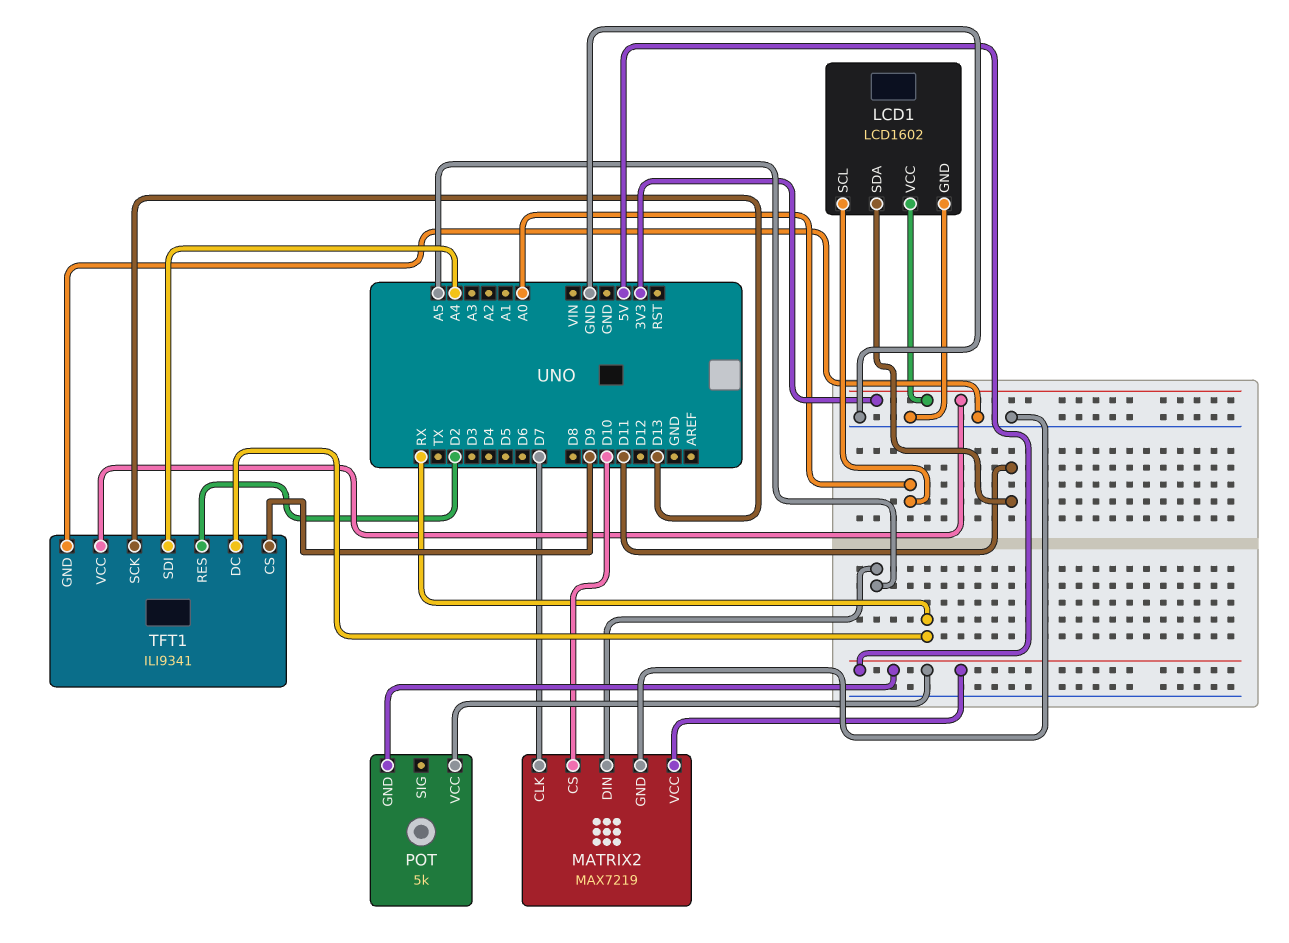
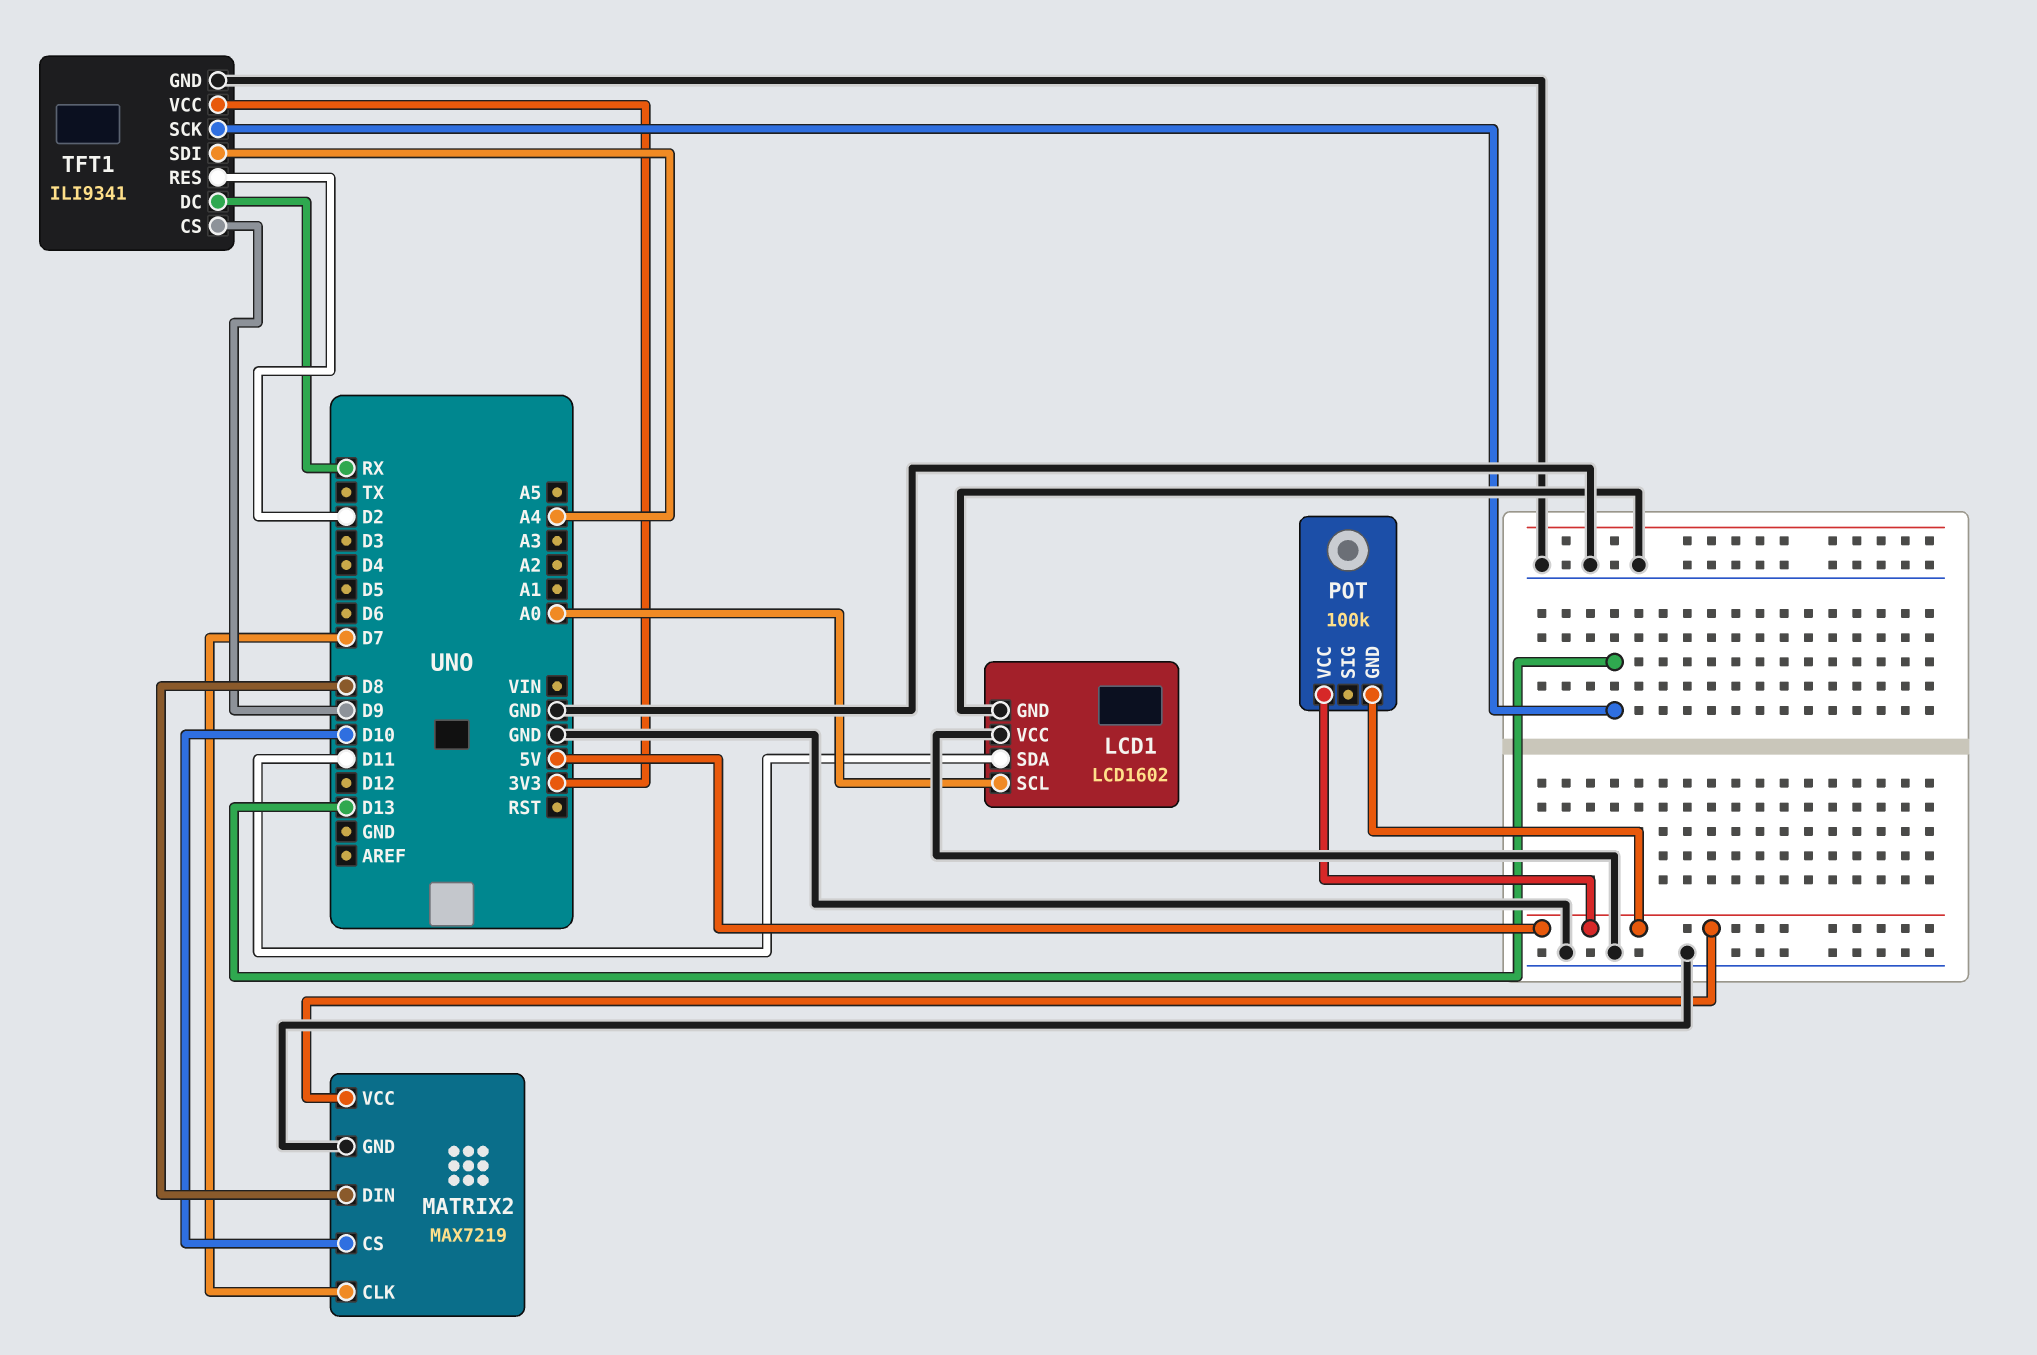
LCD1 pin VCC: 3V3 -> GND
MATRIX2 pin DIN: A5 -> D8
POT: 5k -> 100k

